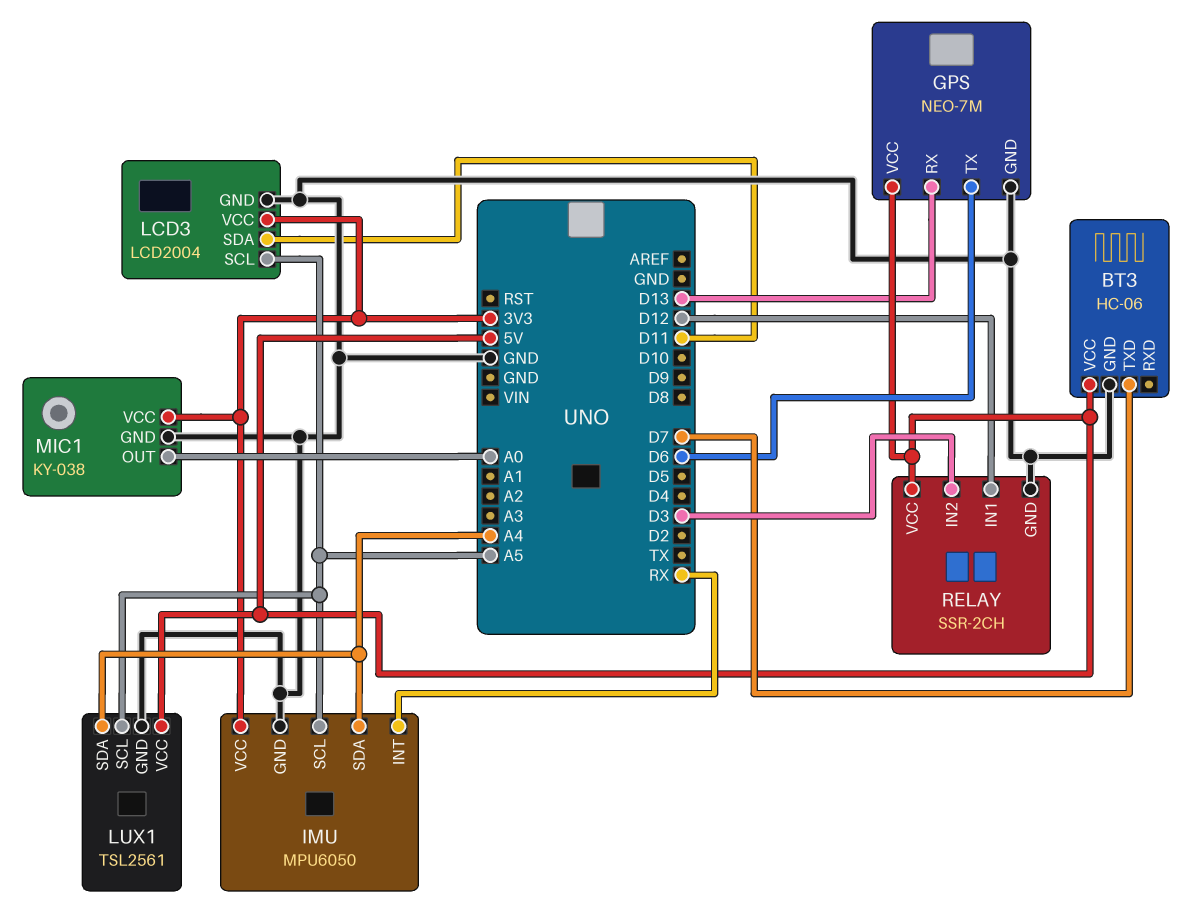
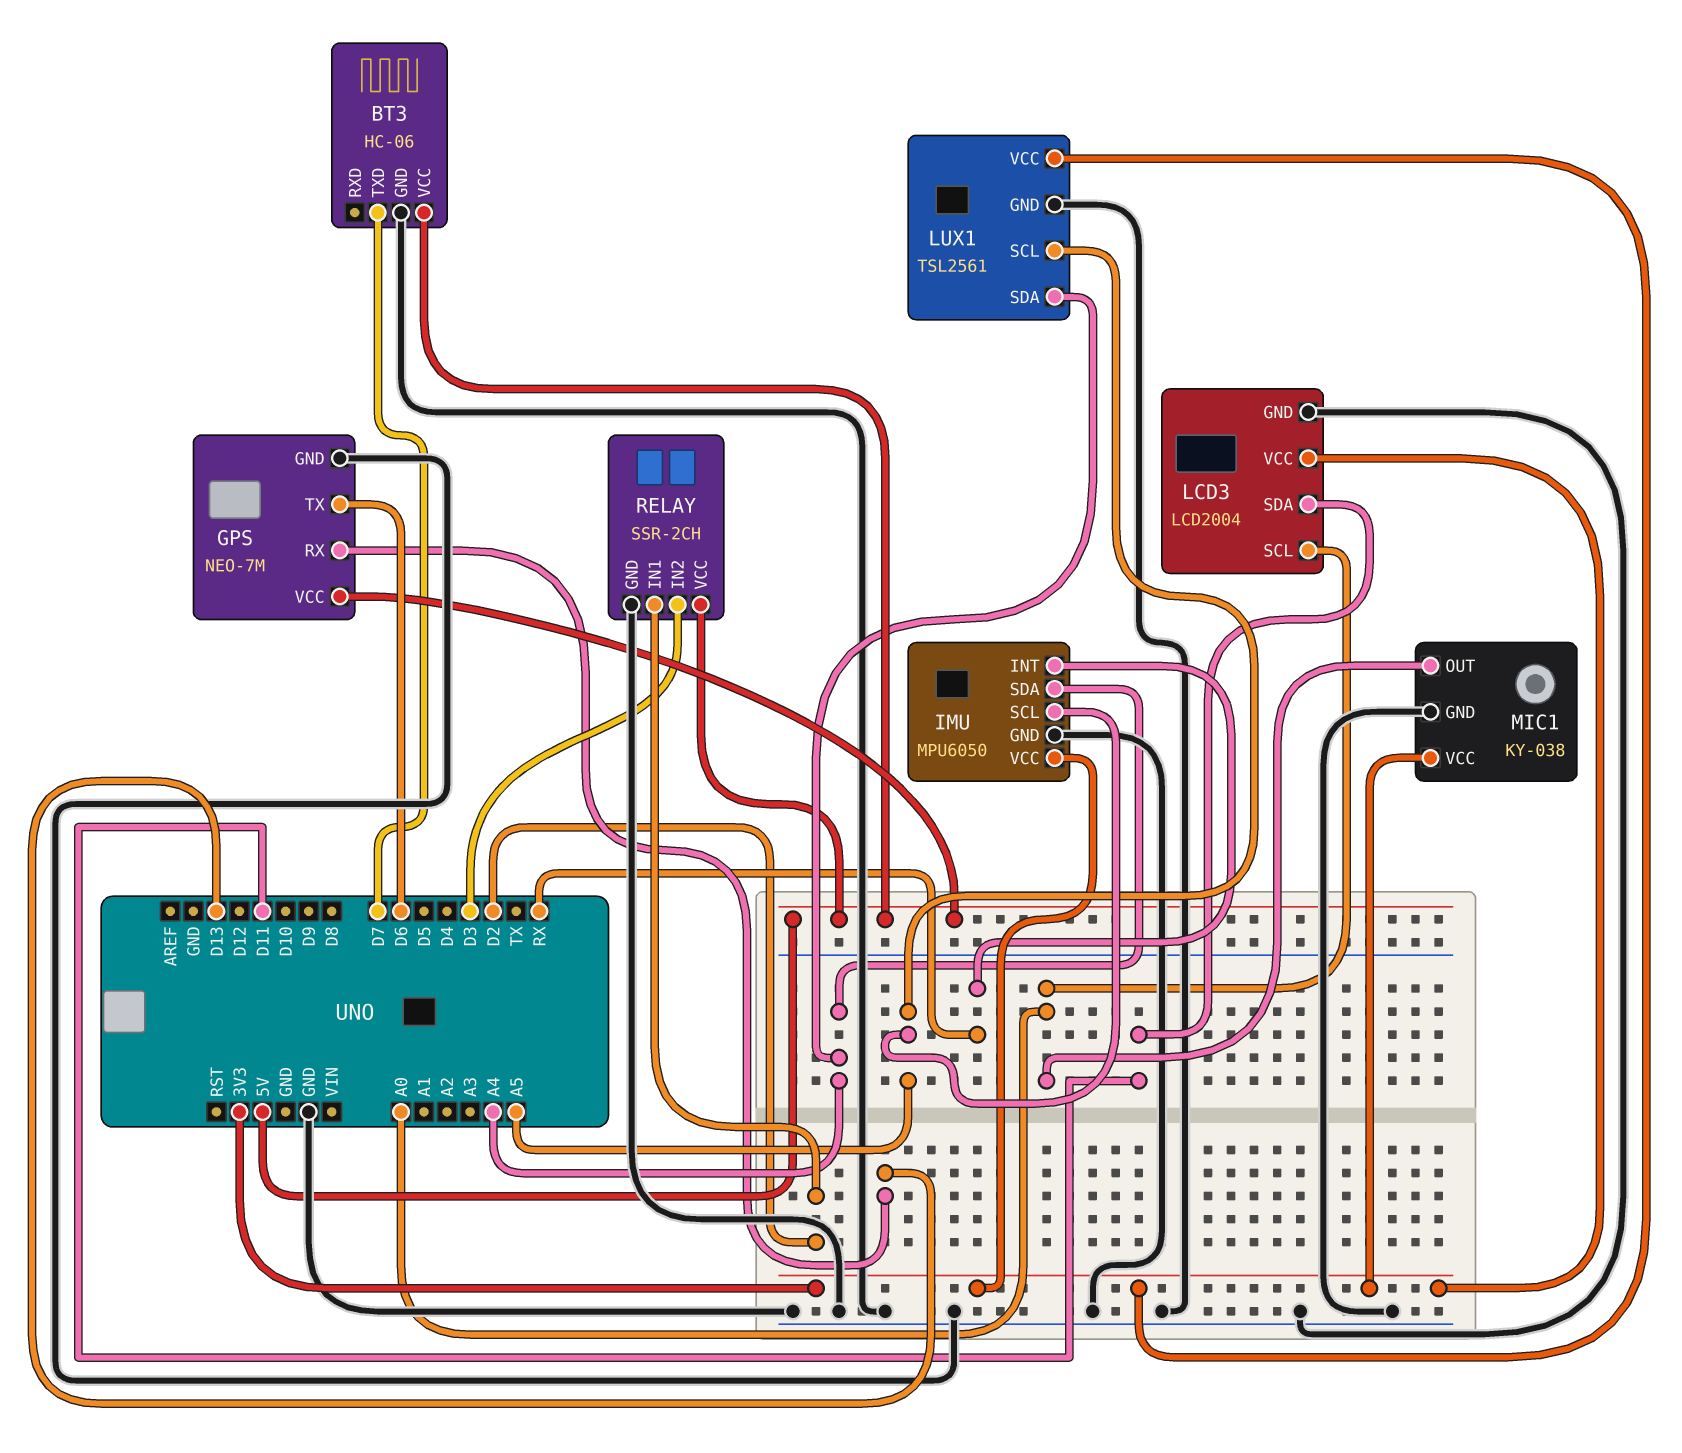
LCD3 pin SCL: A5 -> A0
LUX1 pin VCC: 5V -> 3V3
RELAY pin IN1: D12 -> D2

